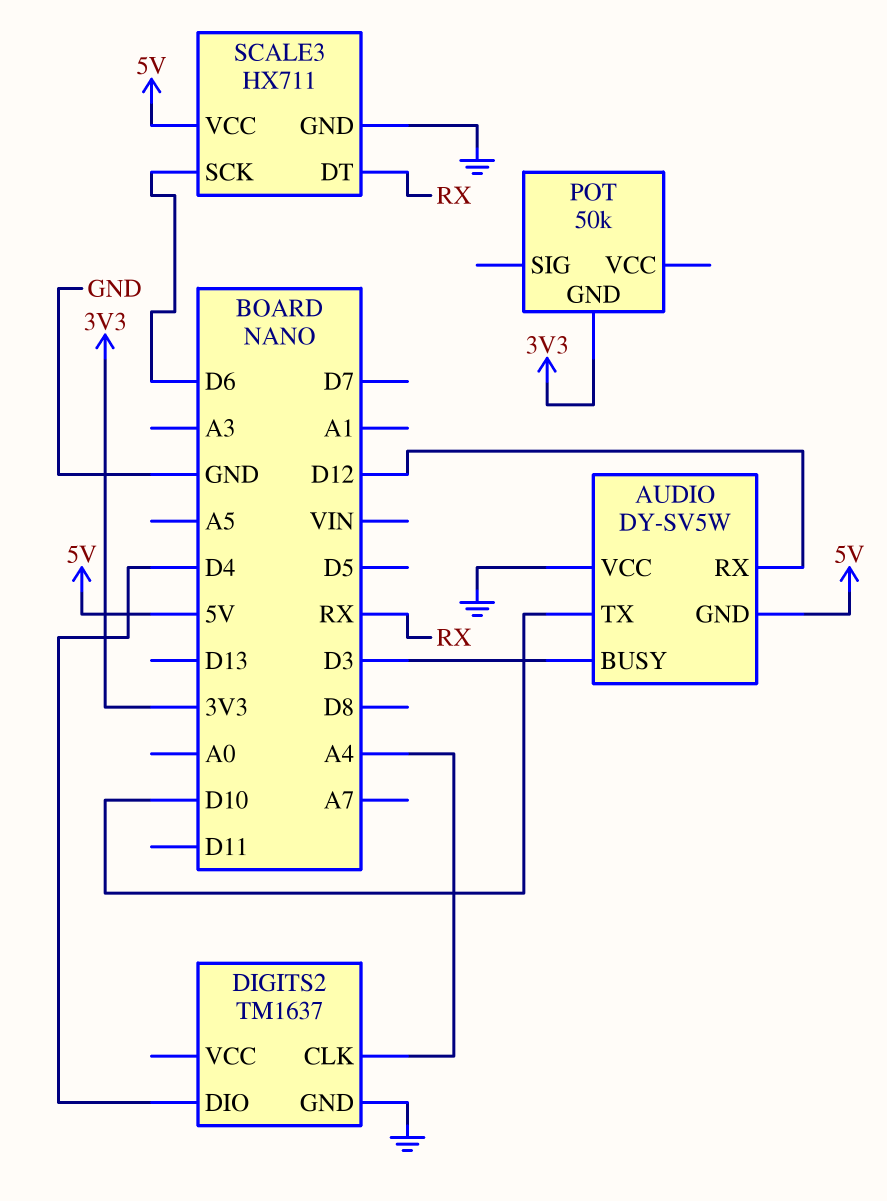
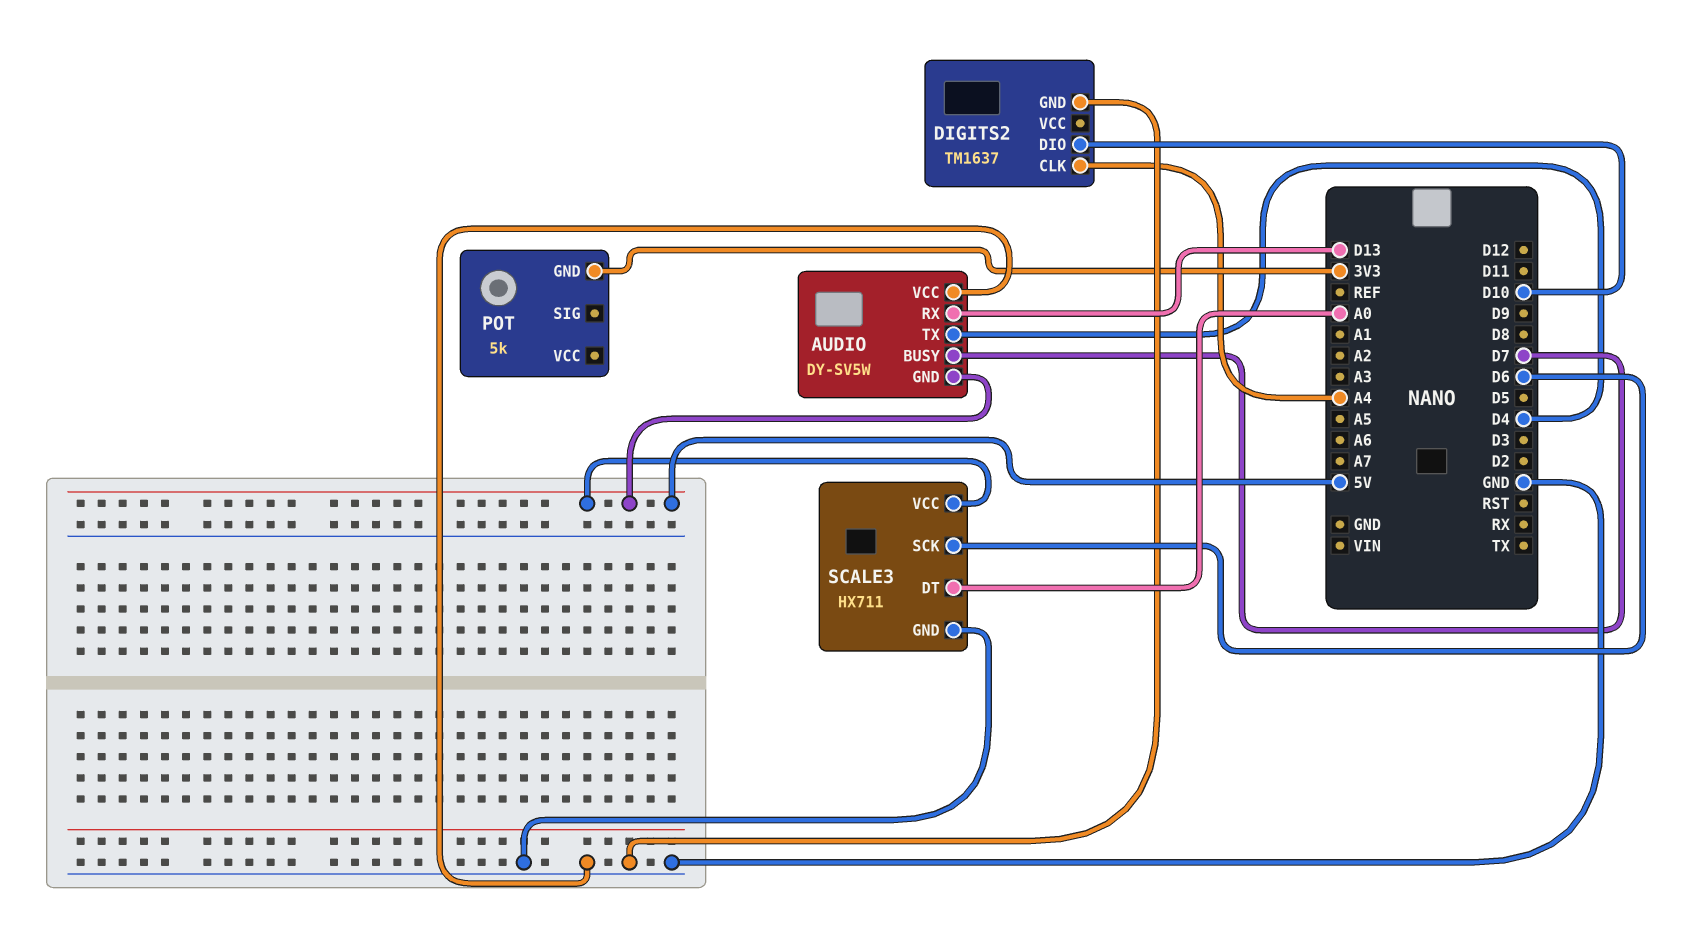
AUDIO pin BUSY: D3 -> D7
AUDIO pin RX: D12 -> D13
AUDIO pin TX: D10 -> D4
DIGITS2 pin DIO: D4 -> D10
POT: 50k -> 5k
SCALE3 pin DT: RX -> A0

